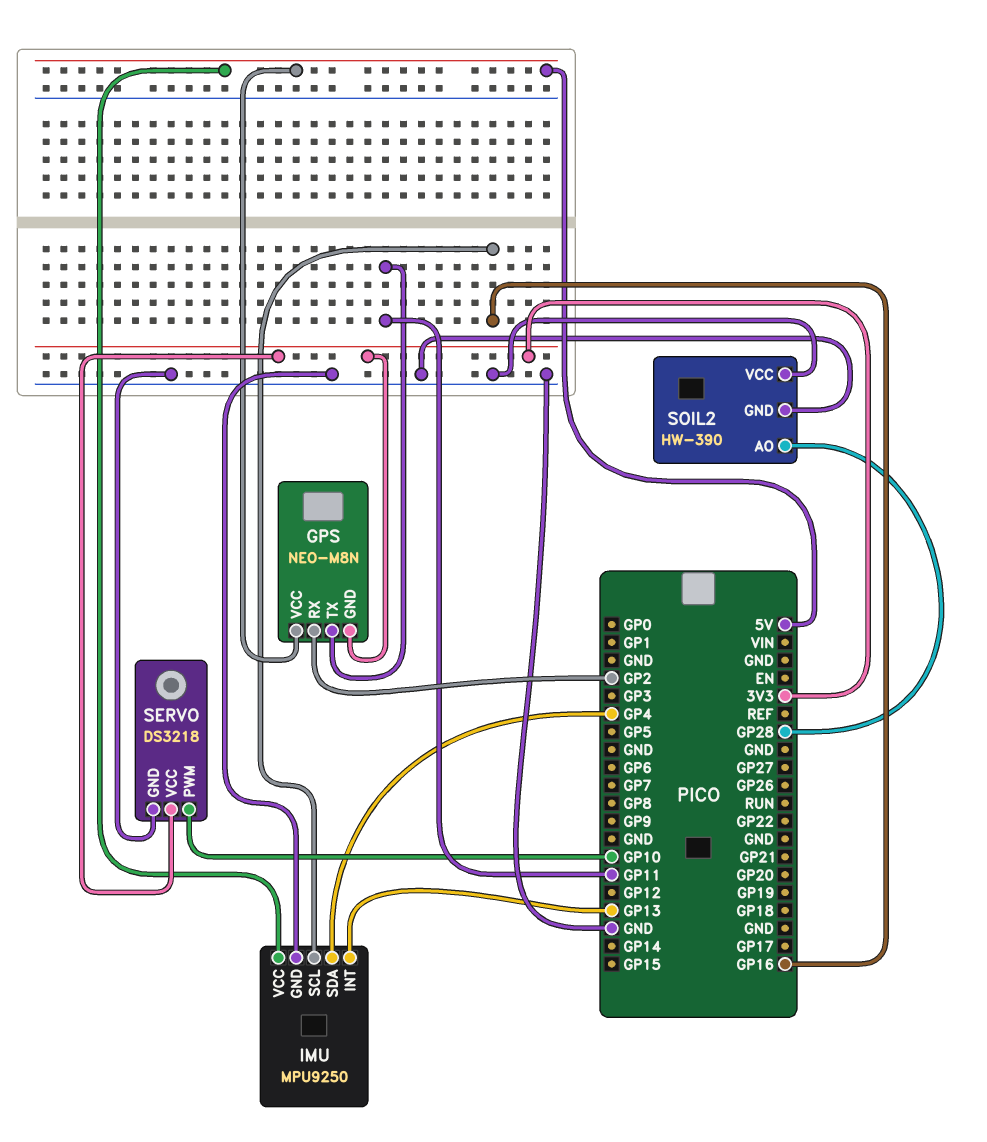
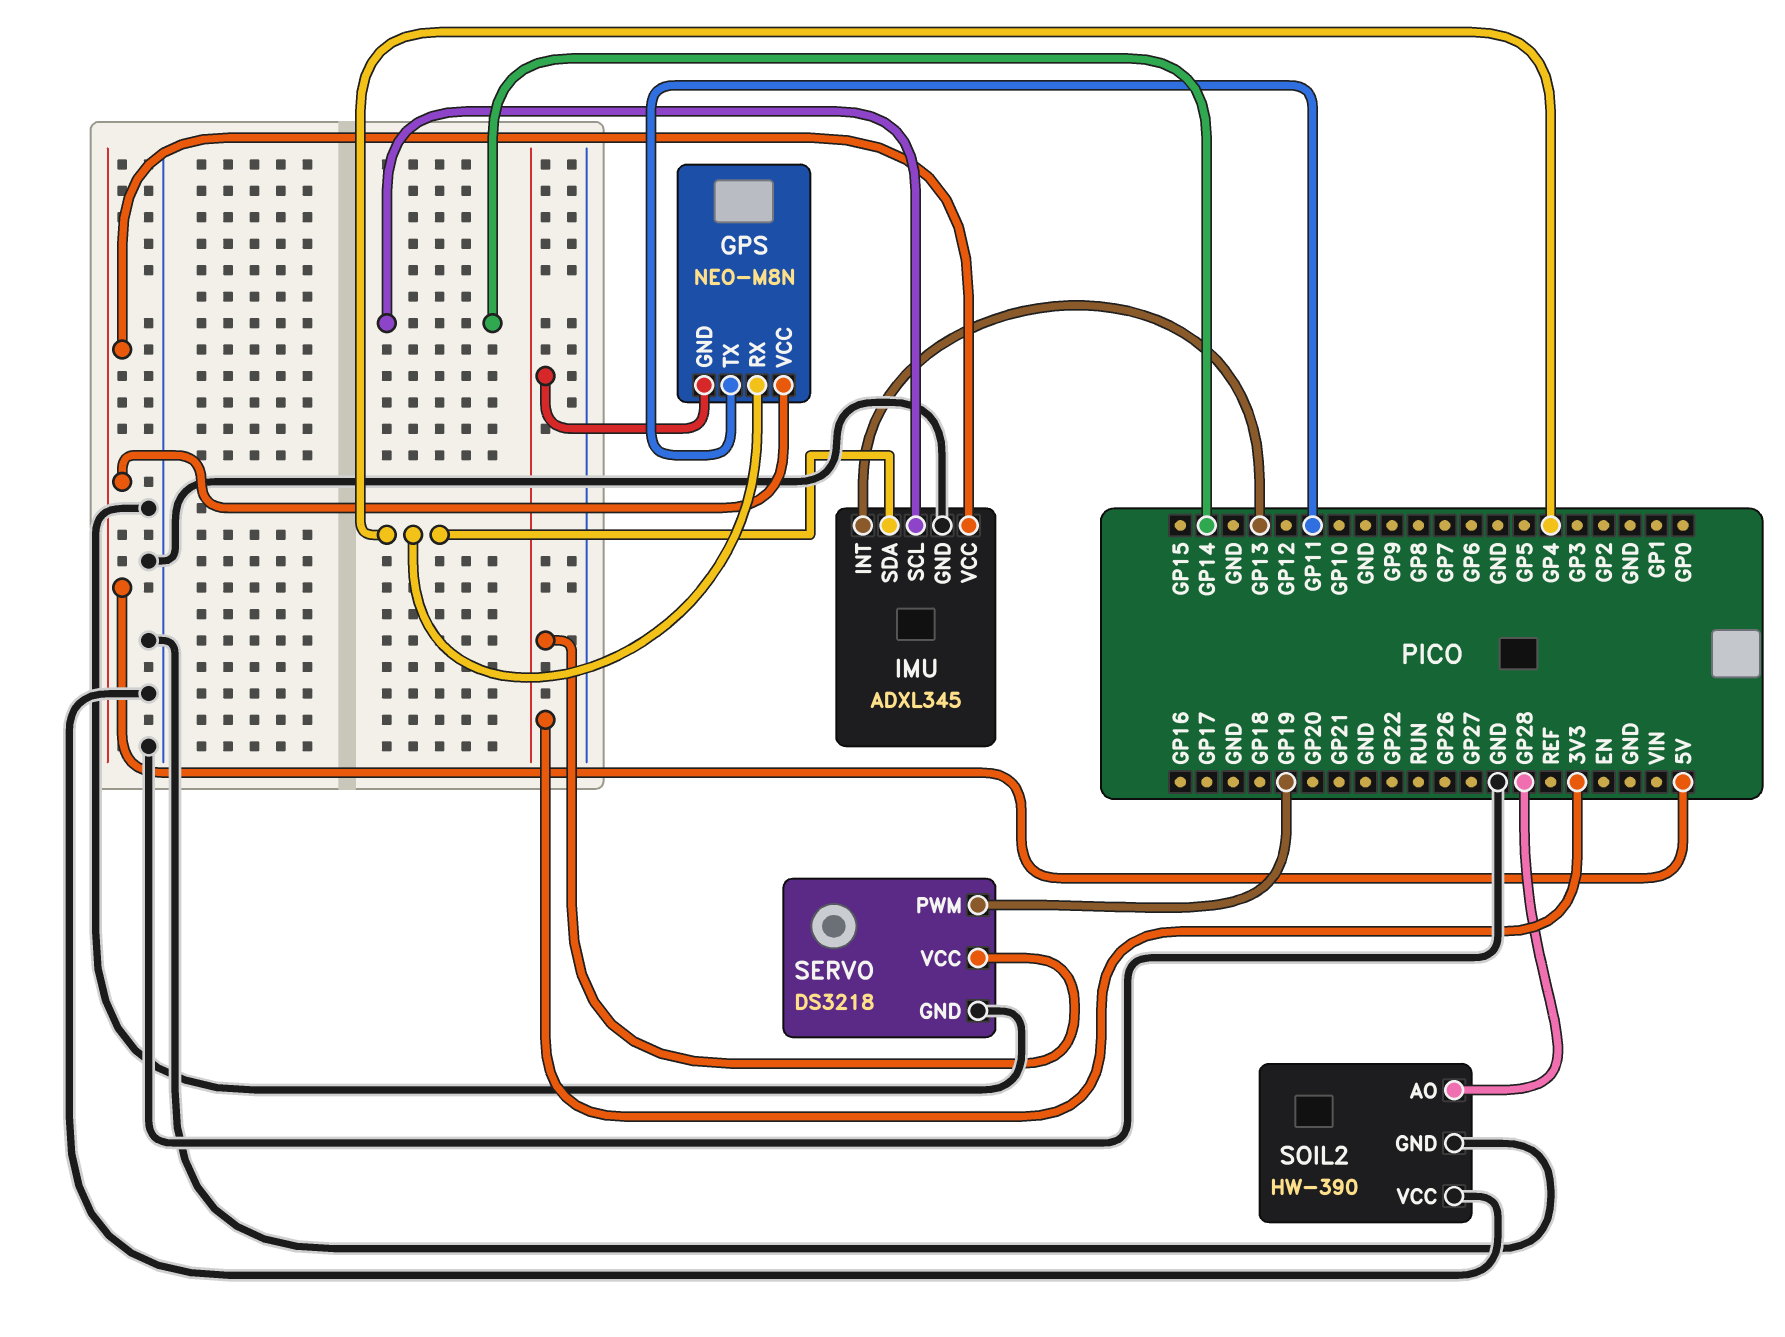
GPS pin RX: GP2 -> GP4
IMU: MPU9250 -> ADXL345
IMU pin SCL: GP16 -> GP14
SERVO pin PWM: GP10 -> GP19

